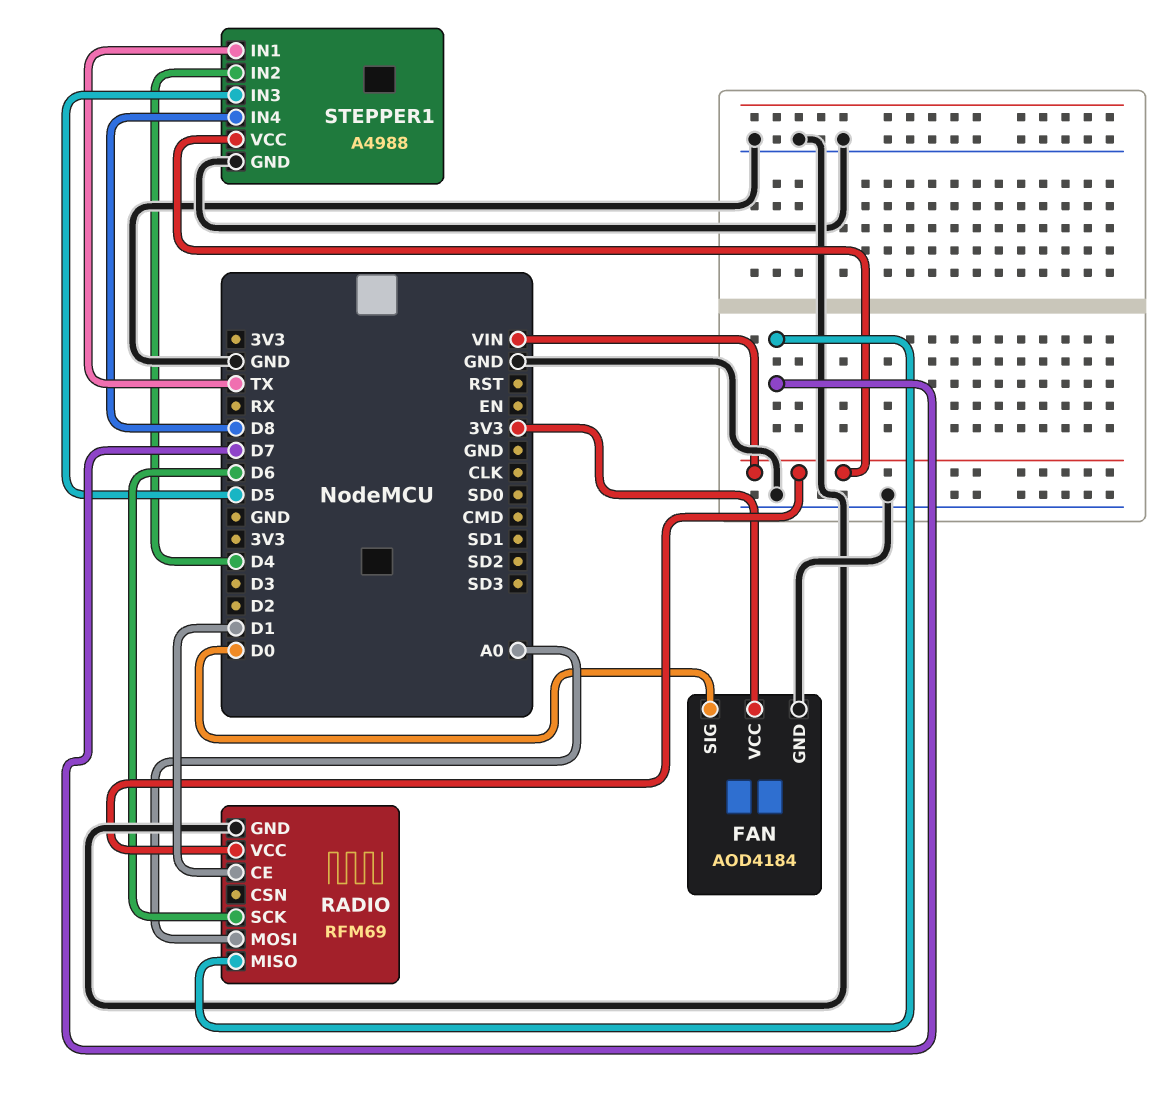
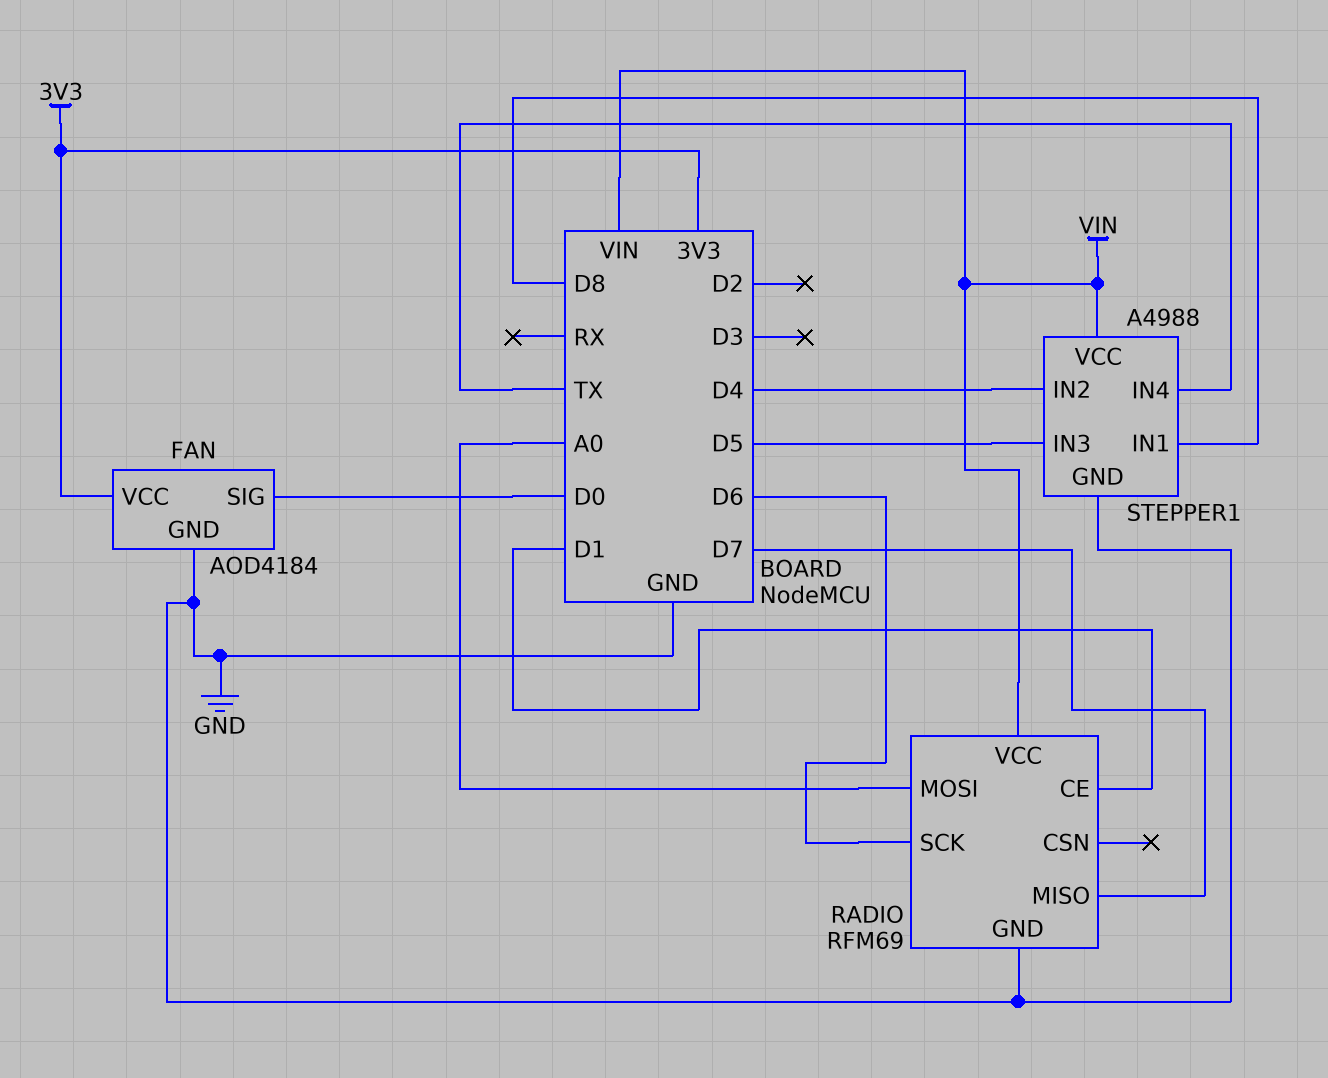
STEPPER1 pin IN1: TX -> D8
STEPPER1 pin IN4: D8 -> TX

